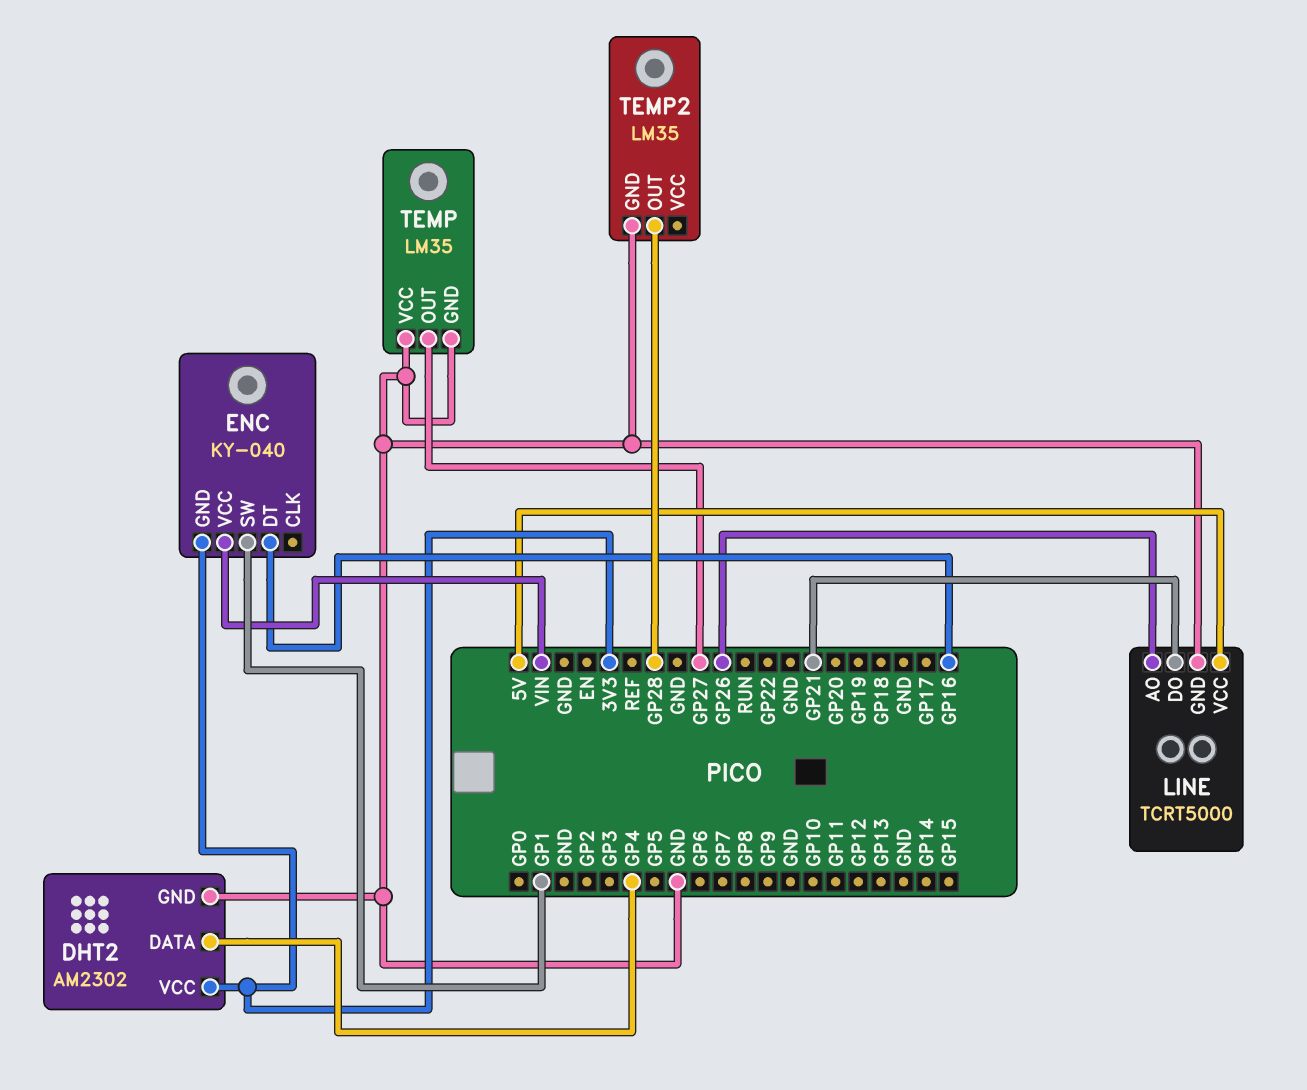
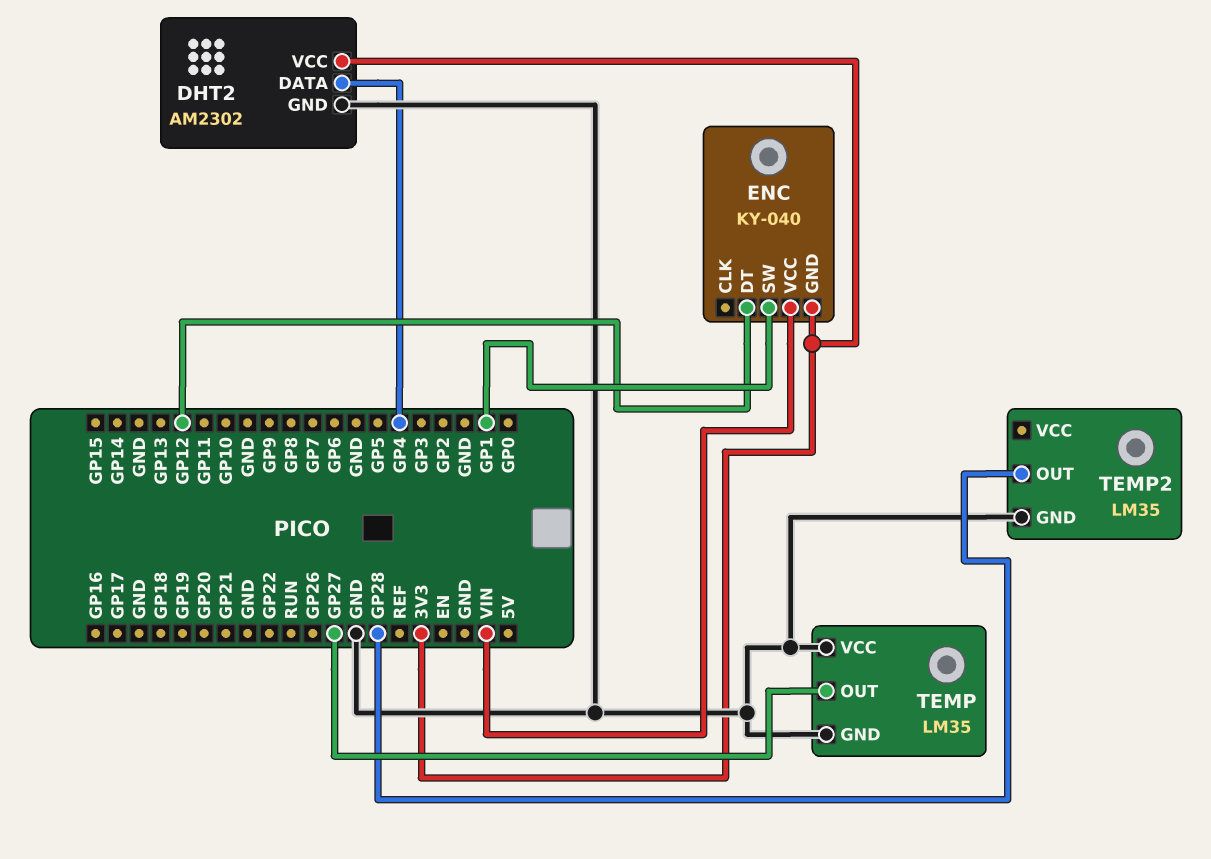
ENC pin DT: GP16 -> GP12
LINE: TCRT5000 -> none
LINE pin AO: GP26 -> none
LINE pin DO: GP21 -> none
LINE pin GND: GND -> none
LINE pin VCC: 5V -> none

